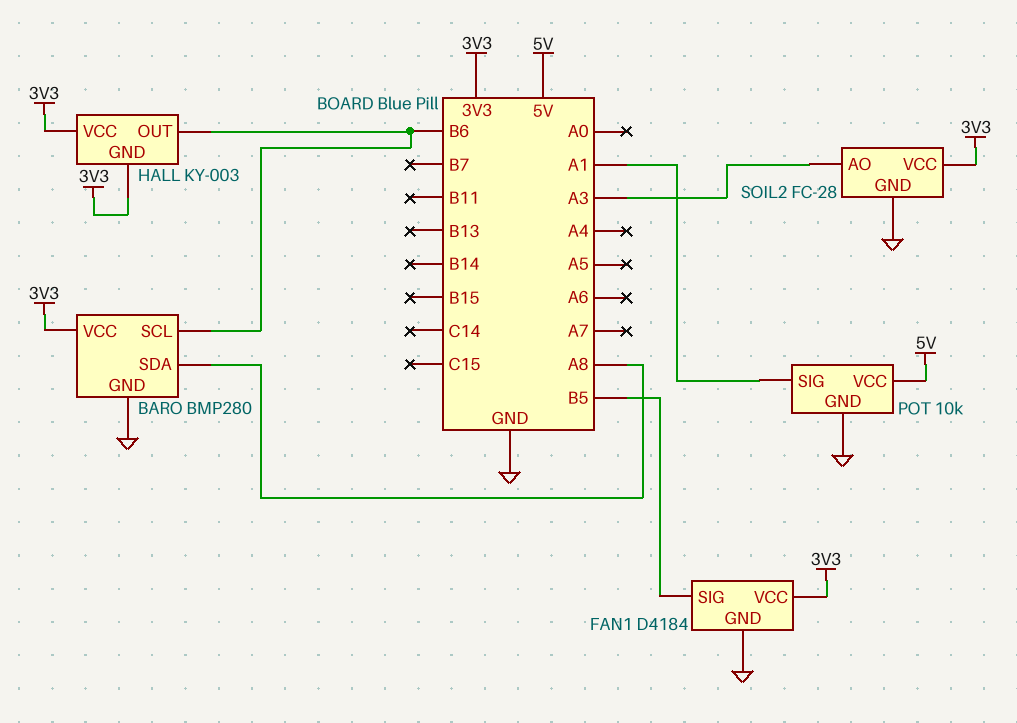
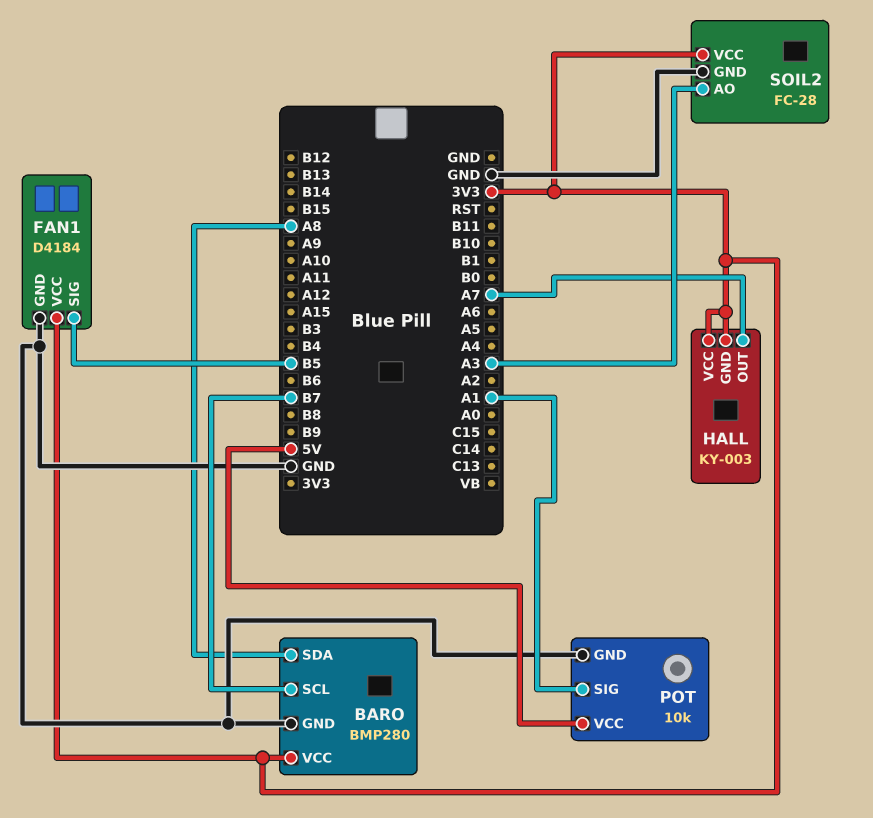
BARO pin SCL: B6 -> B7
HALL pin OUT: B6 -> A7

